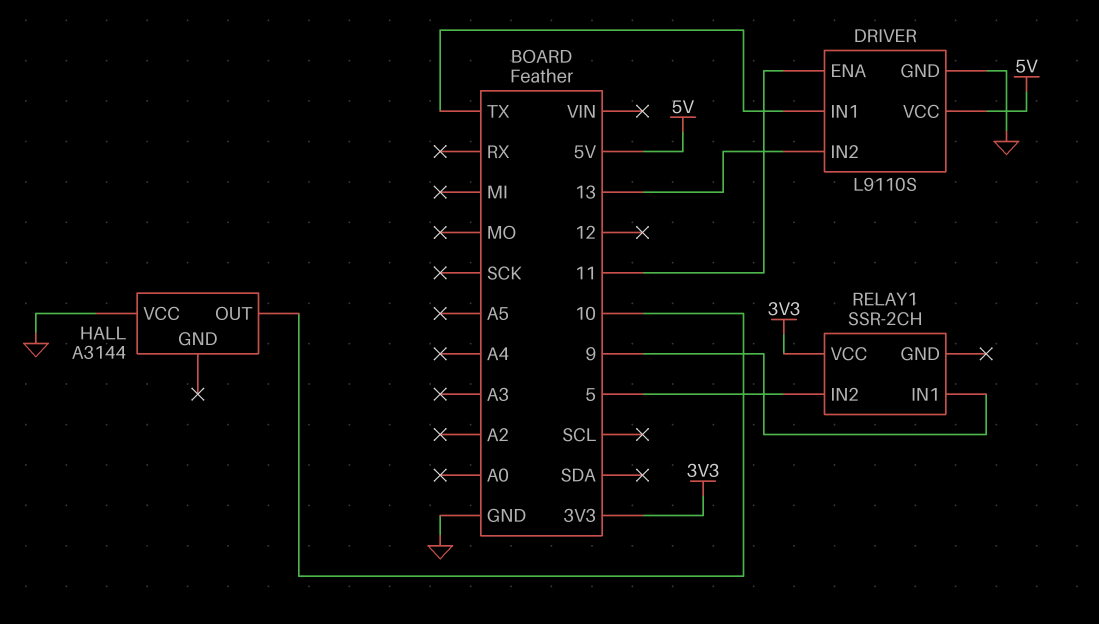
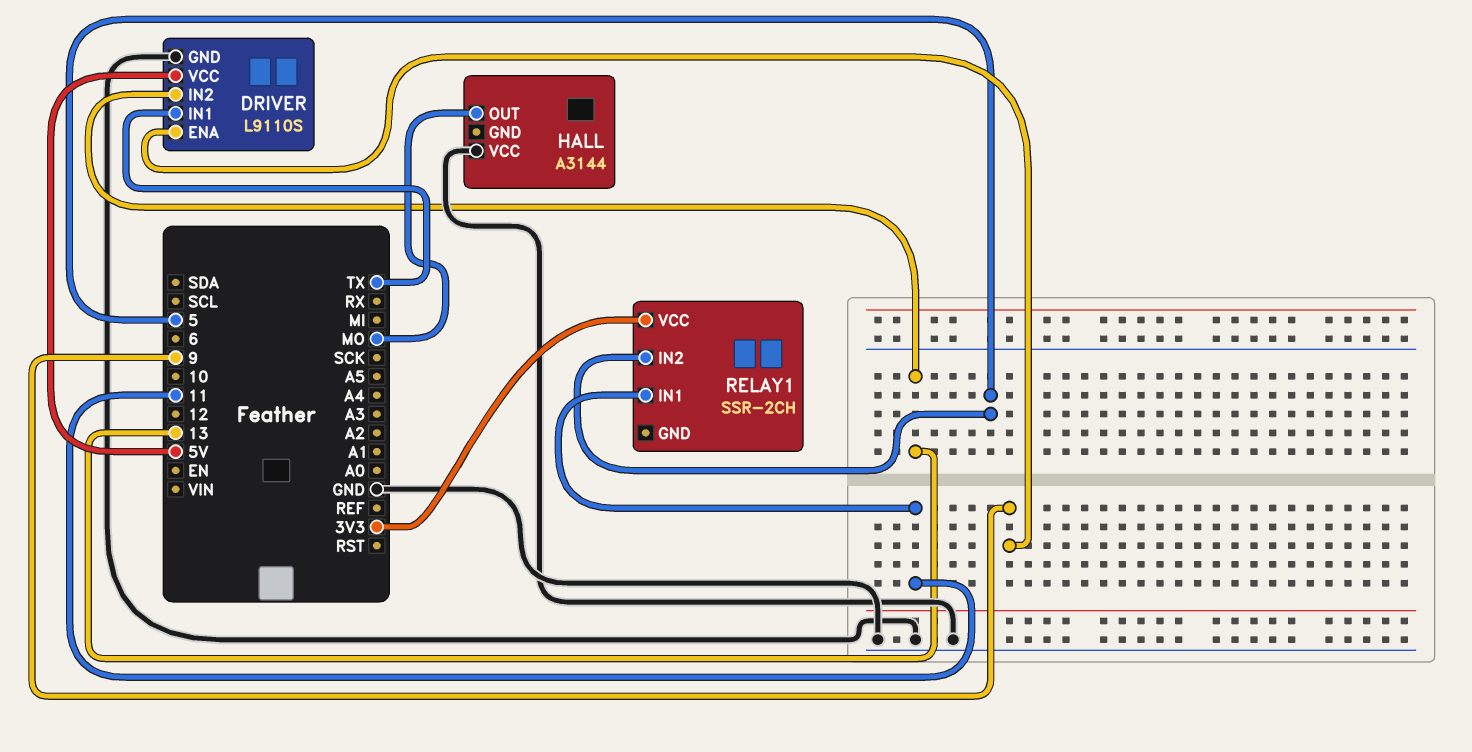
DRIVER pin ENA: 11 -> 9
HALL pin OUT: 10 -> MO
RELAY1 pin IN1: 9 -> 11

